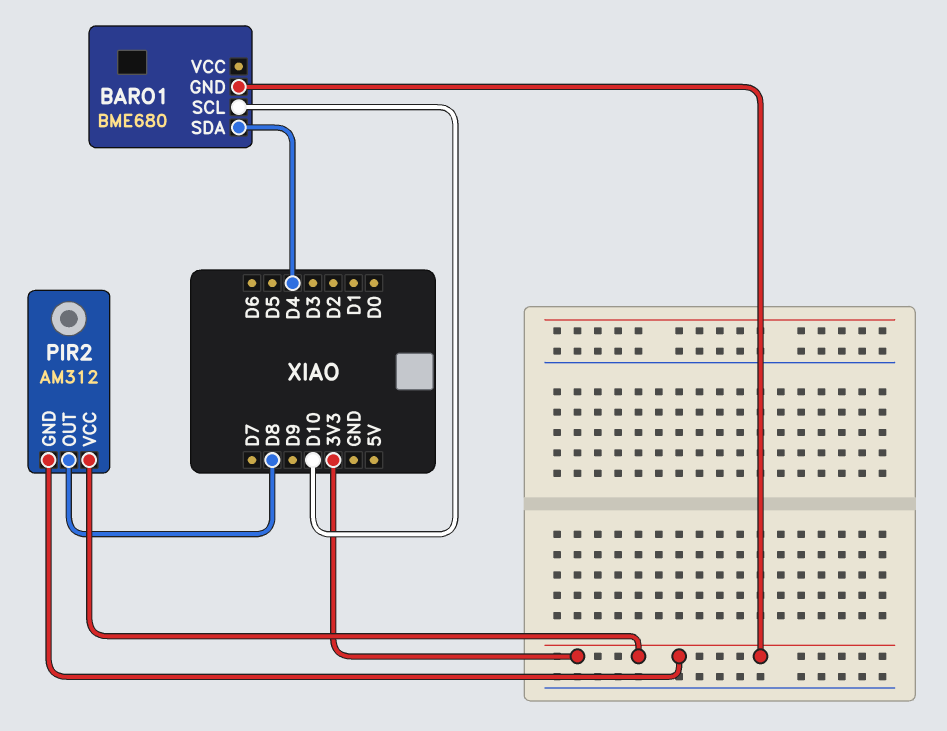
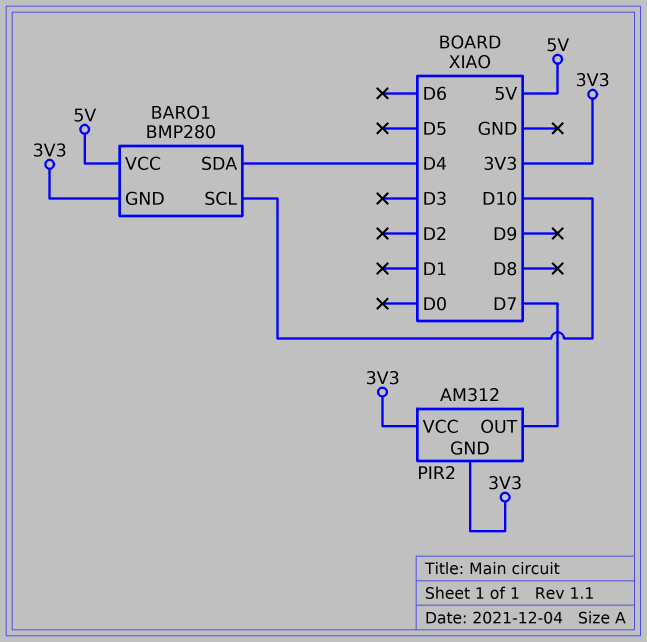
BARO1: BME680 -> BMP280
BARO1 pin VCC: none -> 5V
PIR2 pin OUT: D8 -> D7

